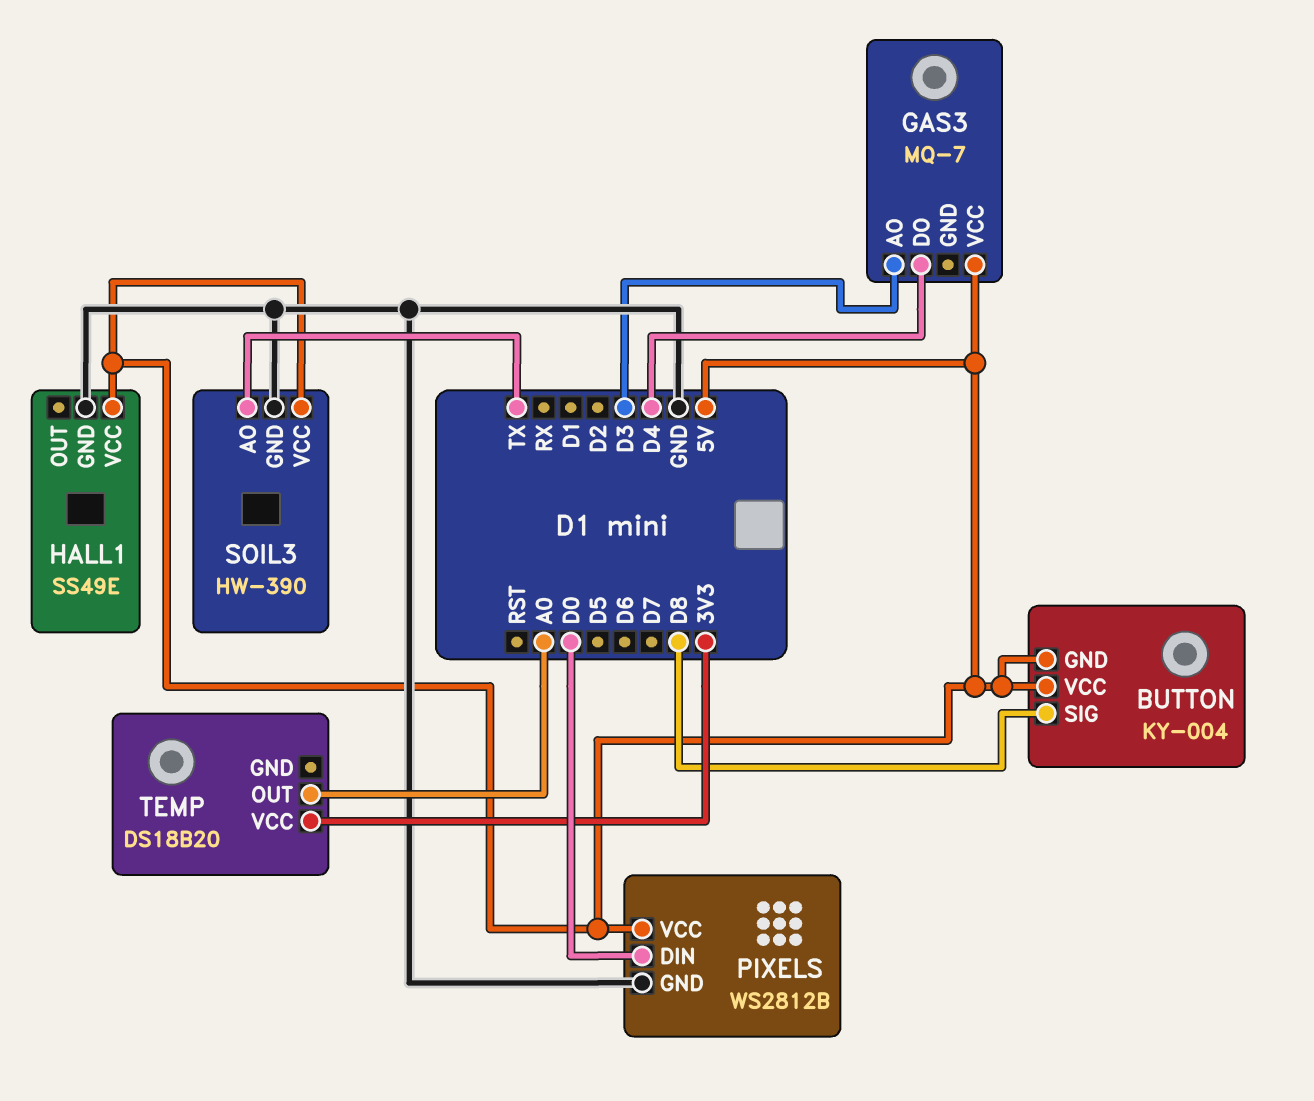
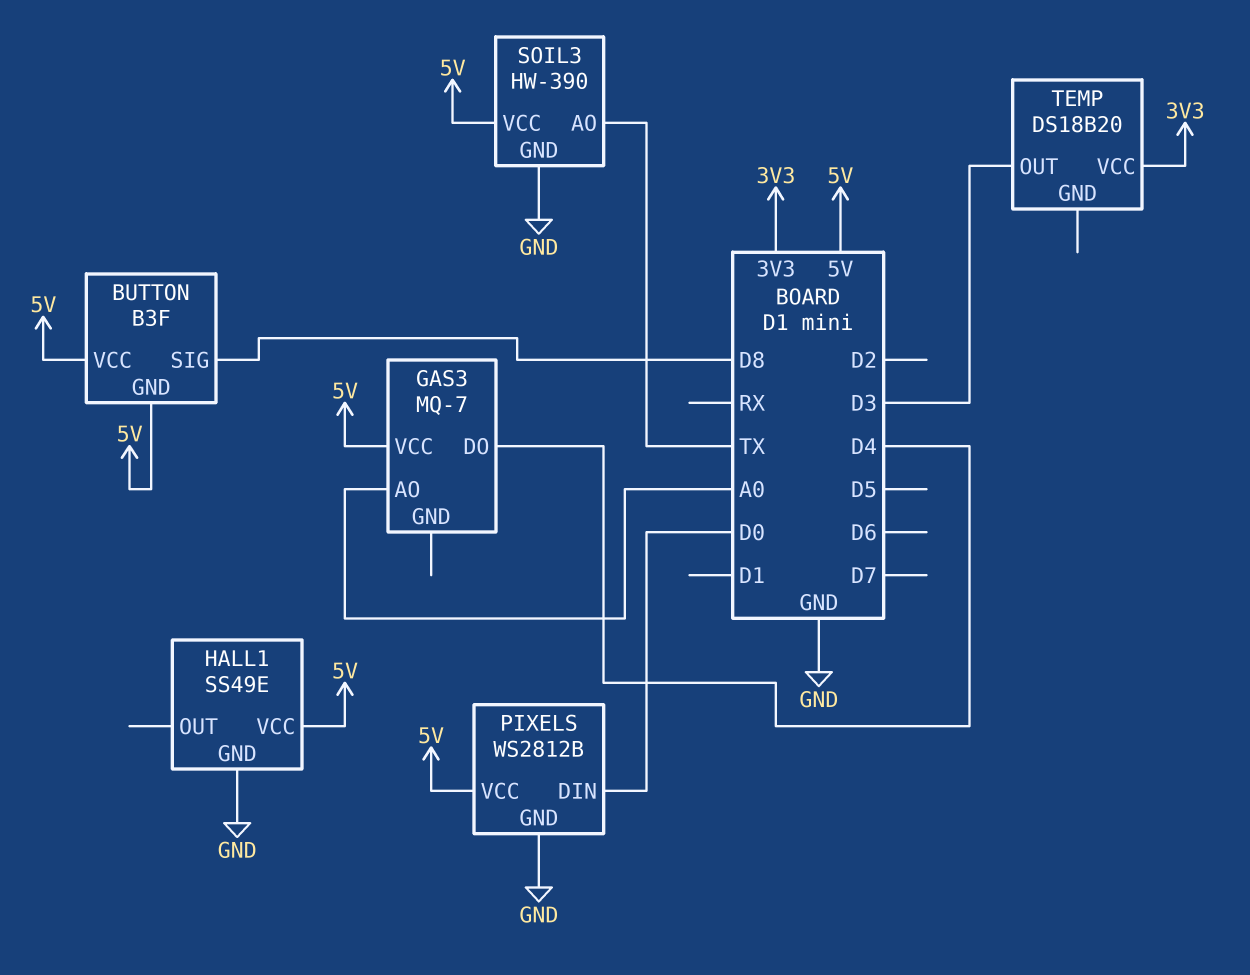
BUTTON: KY-004 -> B3F
GAS3 pin AO: D3 -> A0
TEMP pin OUT: A0 -> D3

